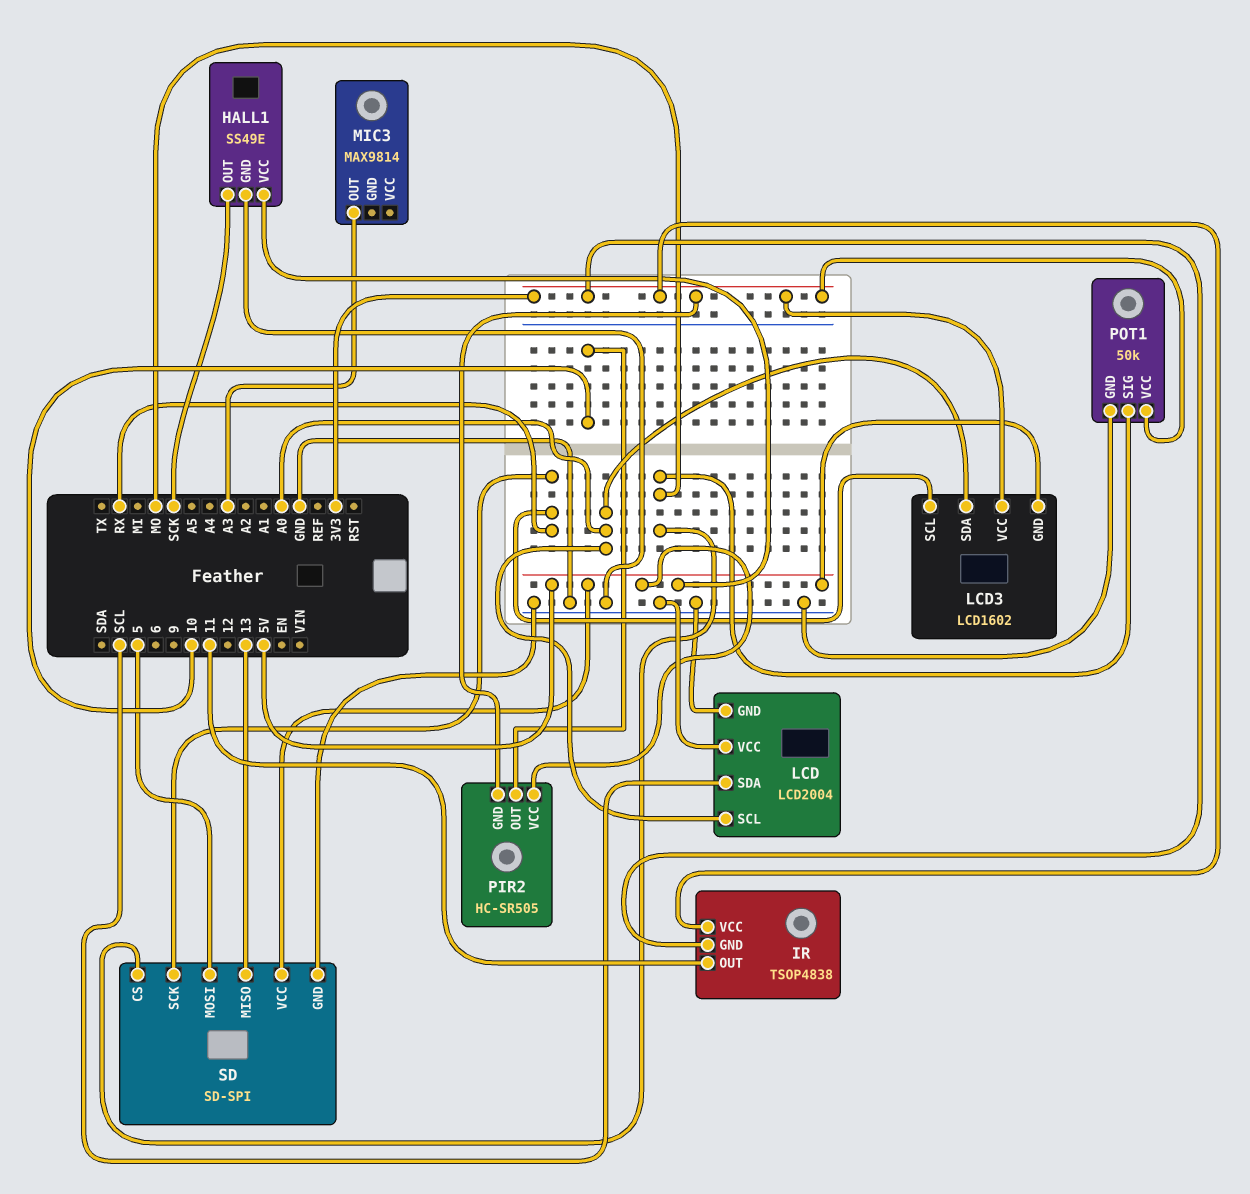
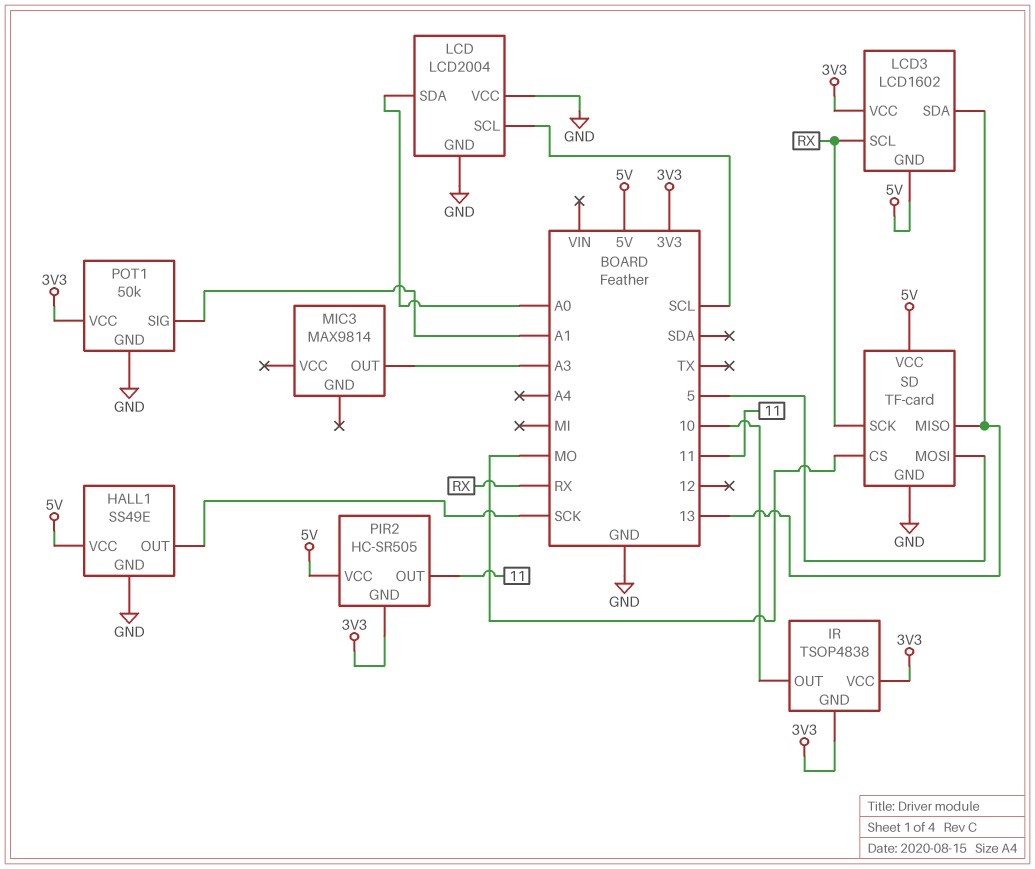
IR pin OUT: 11 -> 10
LCD pin SCL: A0 -> SCL
LCD pin SDA: SCL -> A0
LCD3 pin SDA: A0 -> 13
PIR2 pin OUT: 10 -> 11
POT1 pin SIG: MO -> A1
SD: SD-SPI -> TF-card

